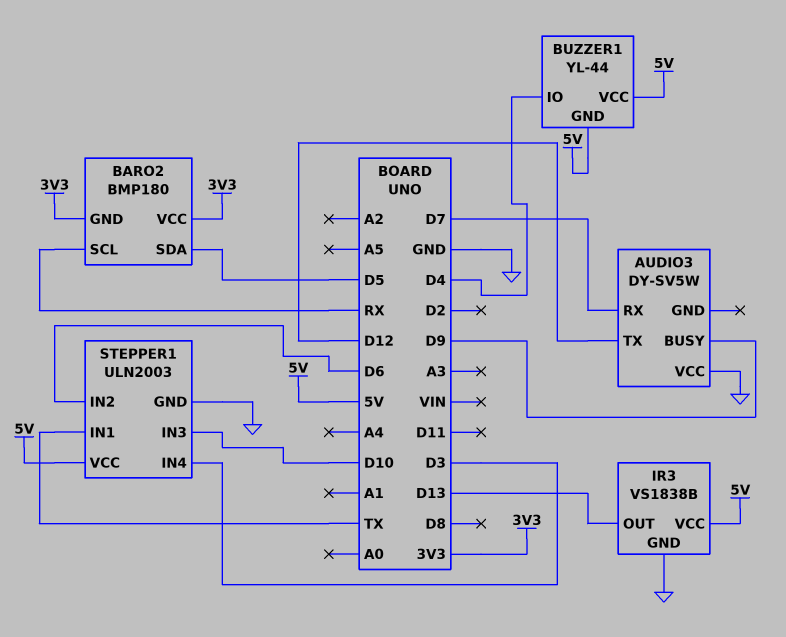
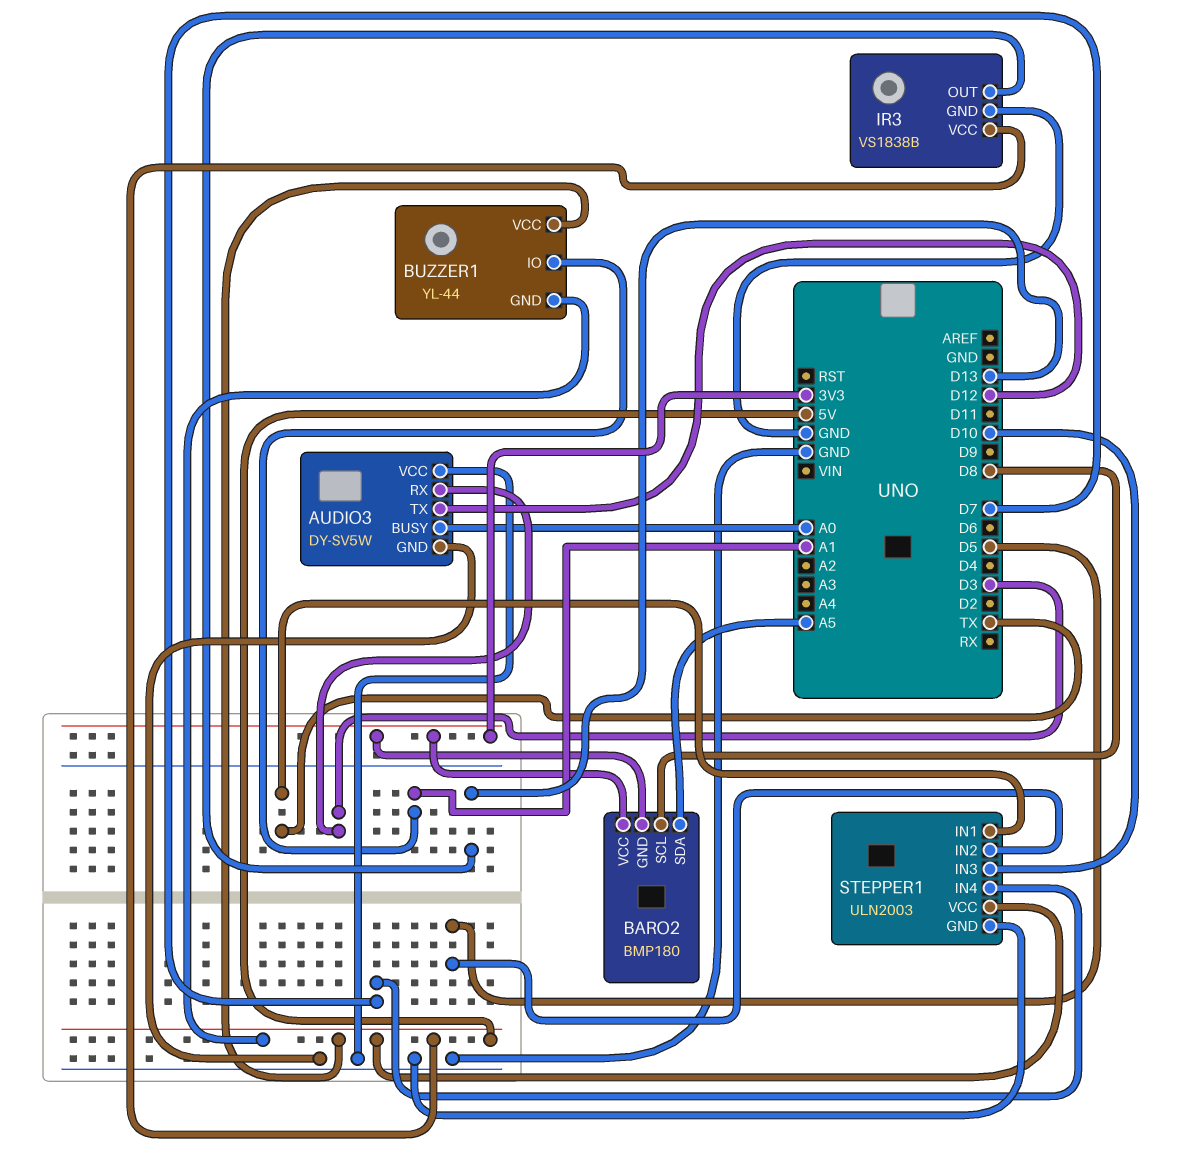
AUDIO3 pin BUSY: D9 -> A0
AUDIO3 pin GND: none -> GND
AUDIO3 pin RX: D7 -> D3
BARO2 pin SCL: RX -> D8
BARO2 pin SDA: D5 -> A5
BUZZER1 pin IO: D4 -> A1
STEPPER1 pin IN2: D6 -> D5
STEPPER1 pin IN4: D3 -> D7

